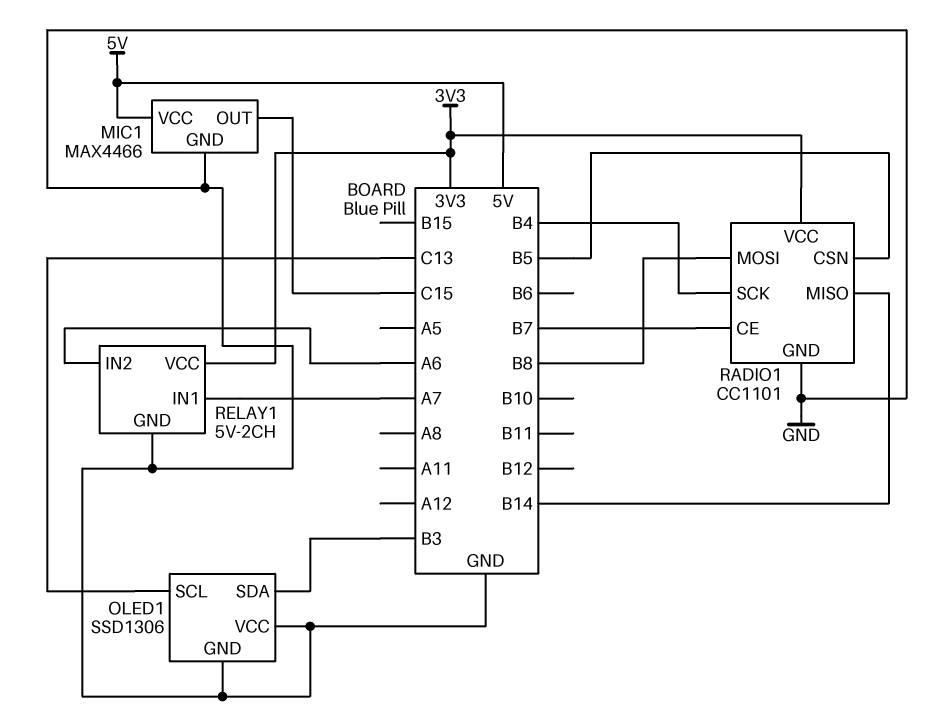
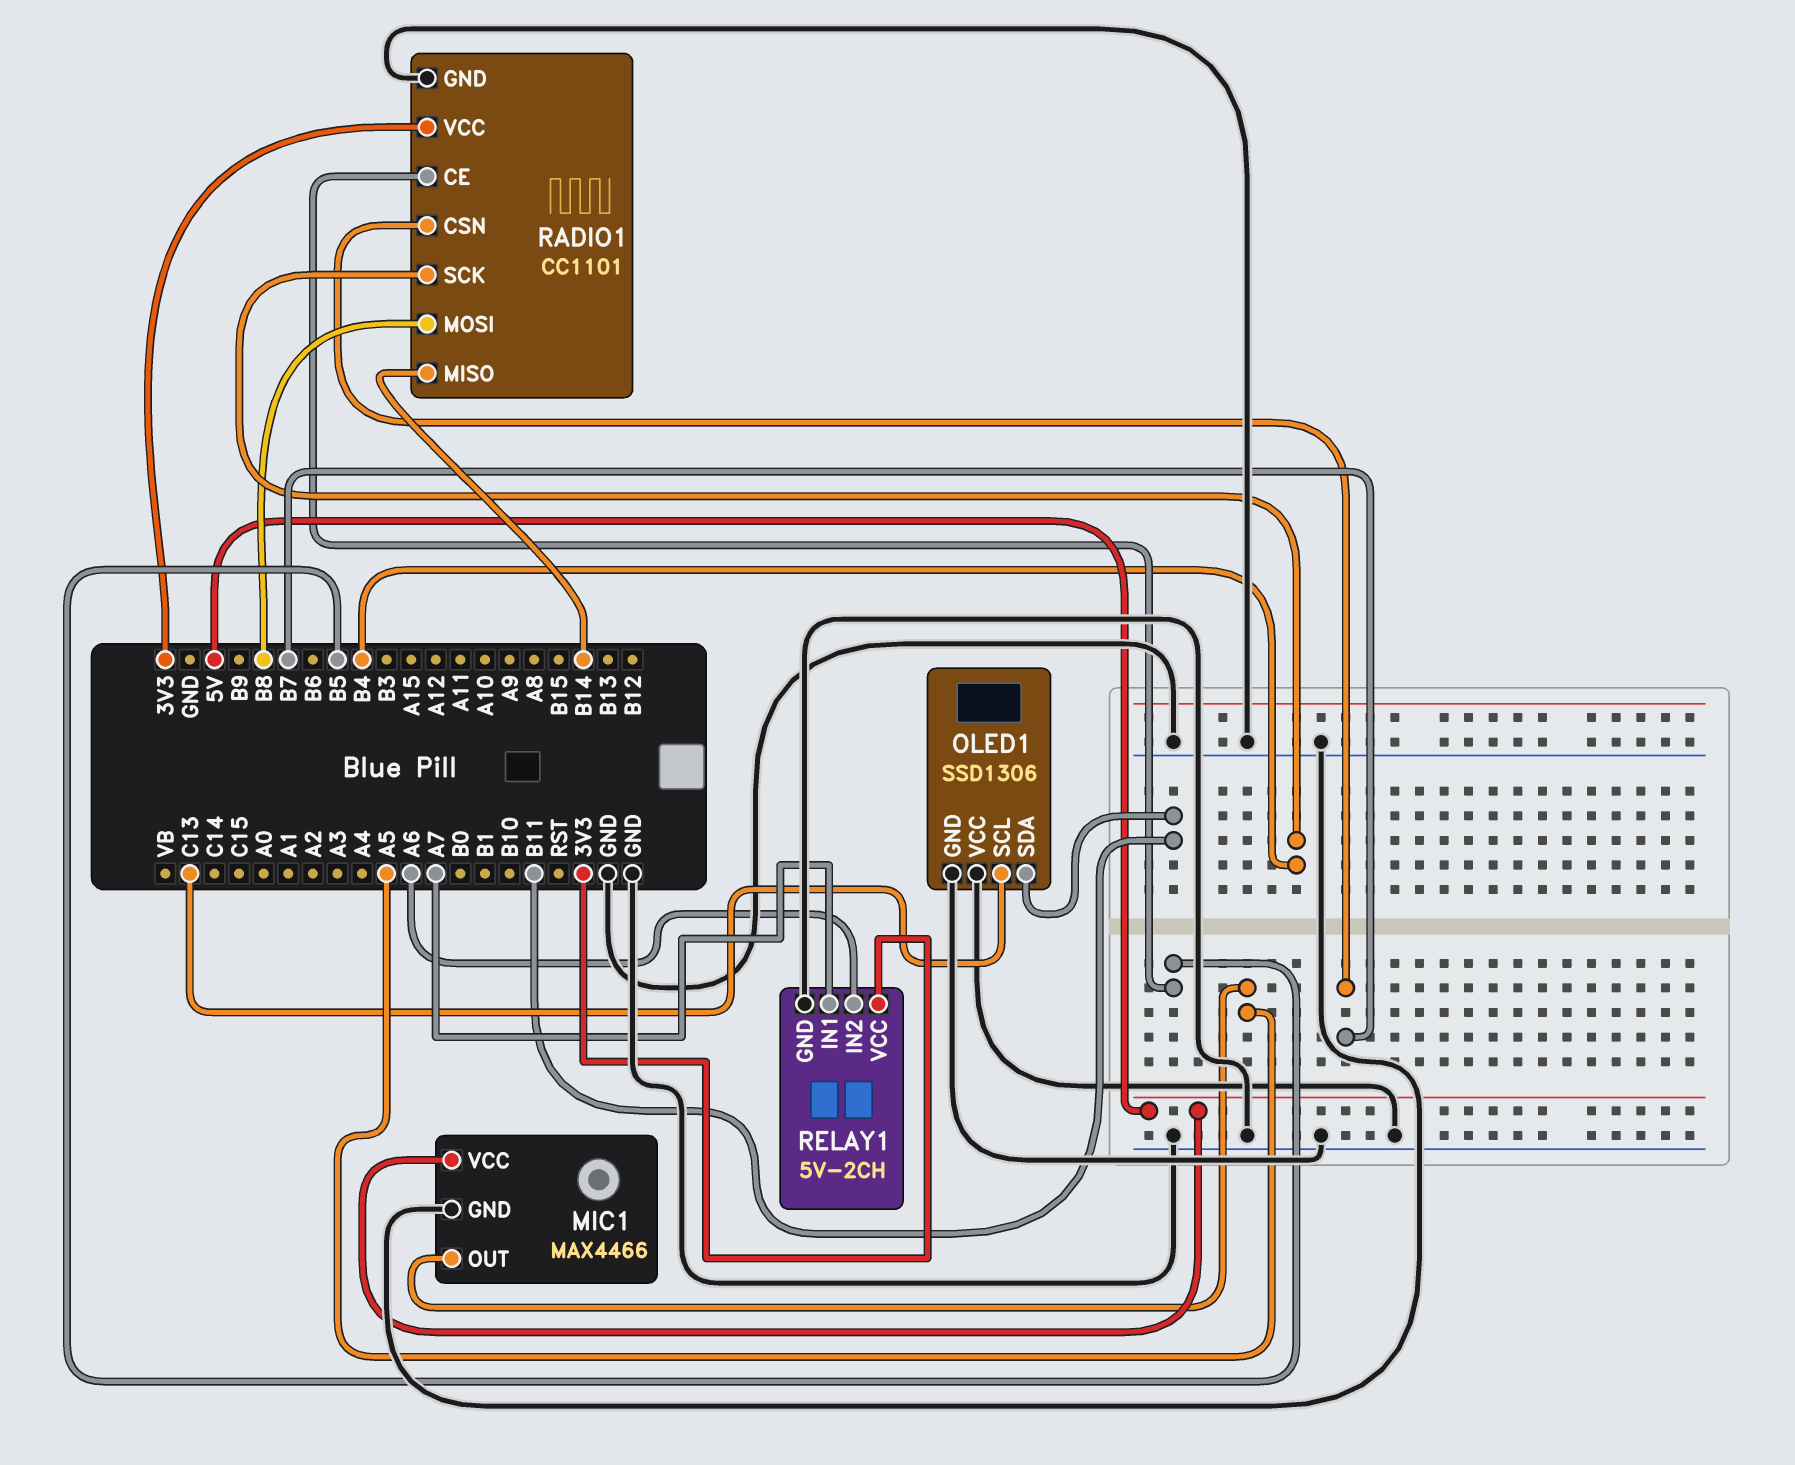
MIC1 pin OUT: C15 -> A5
OLED1 pin SDA: B3 -> B11
RADIO1 pin CE: B7 -> B5
RADIO1 pin CSN: B5 -> B7

